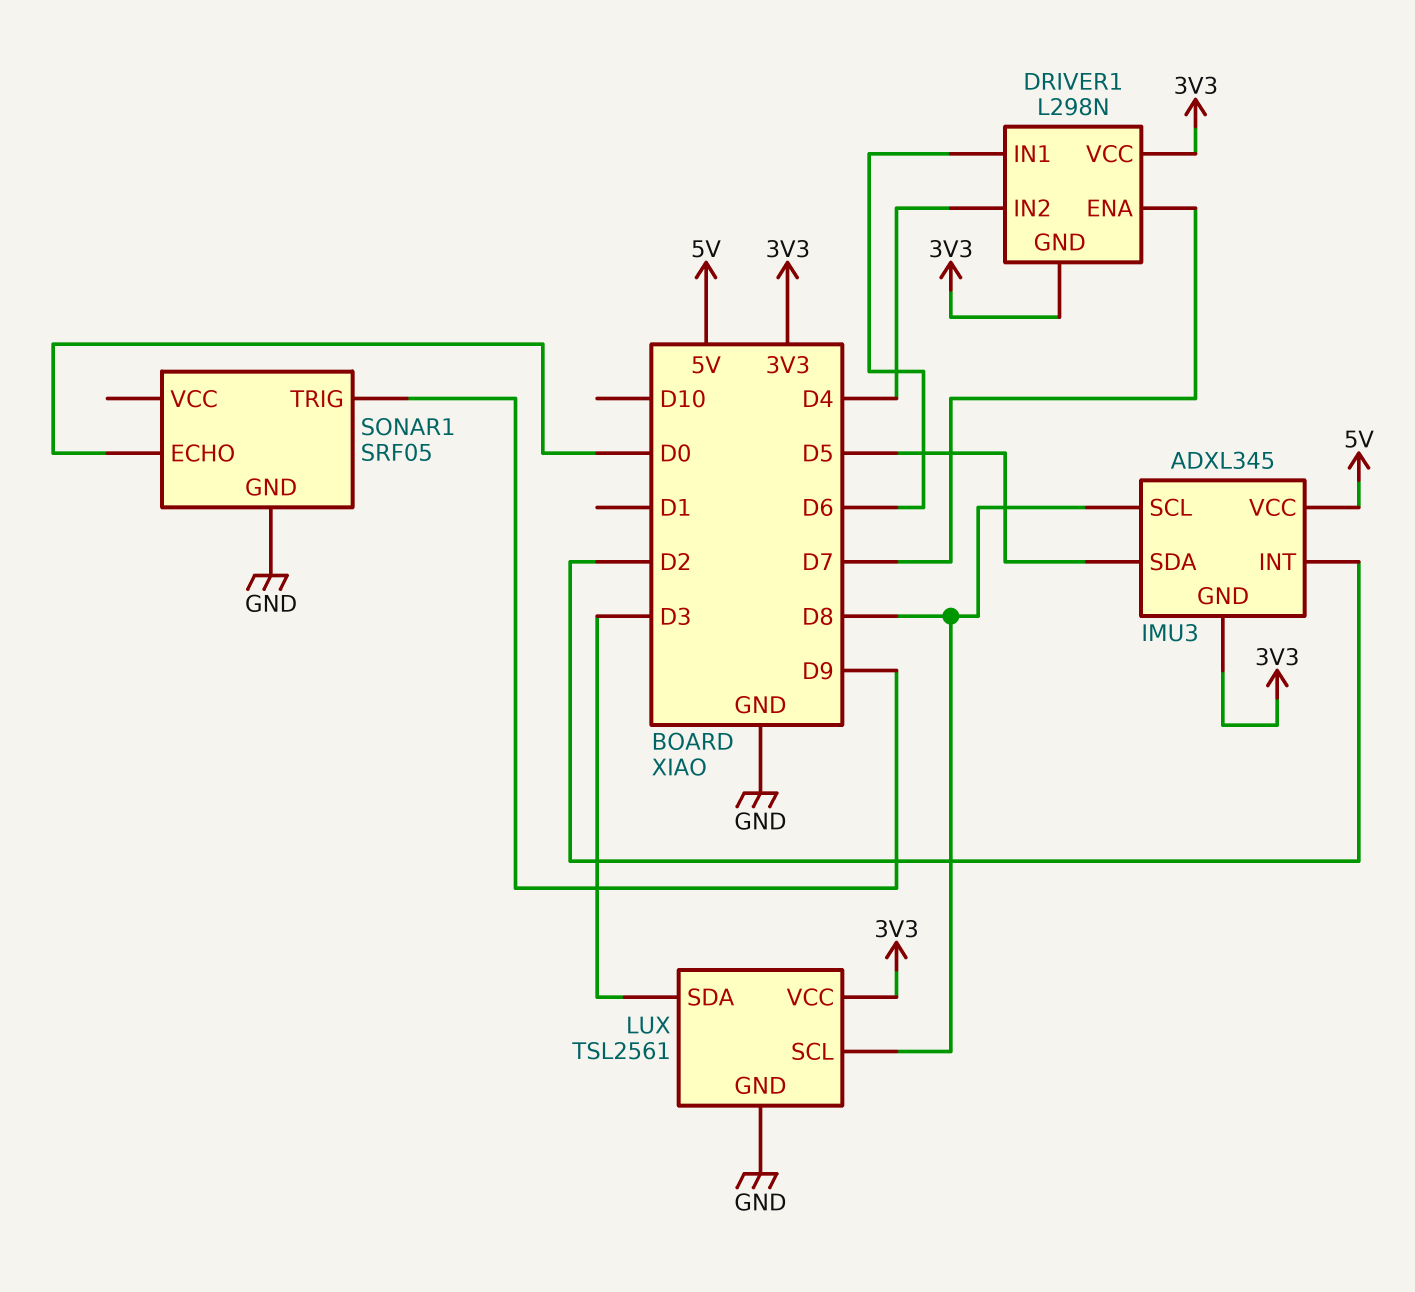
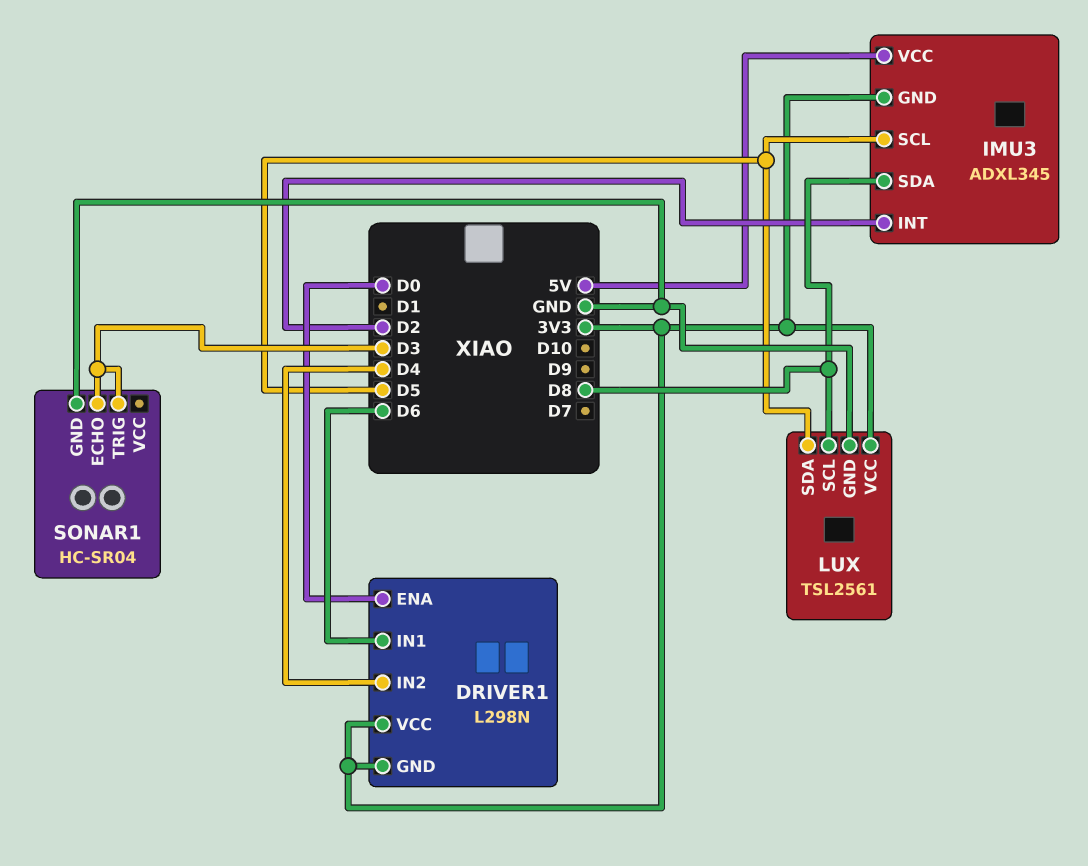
DRIVER1 pin ENA: D7 -> D0
IMU3 pin SCL: D8 -> D5
IMU3 pin SDA: D5 -> D8
LUX pin SDA: D3 -> D5
SONAR1: SRF05 -> HC-SR04
SONAR1 pin ECHO: D0 -> D3
SONAR1 pin TRIG: D9 -> D3

